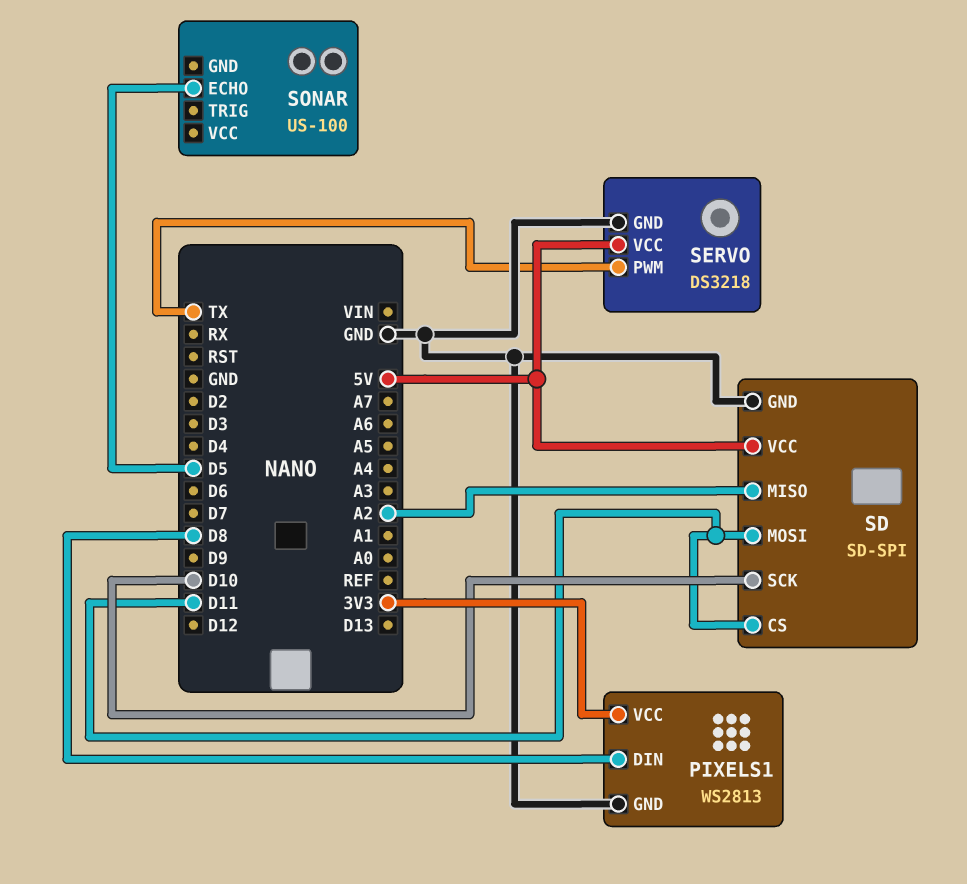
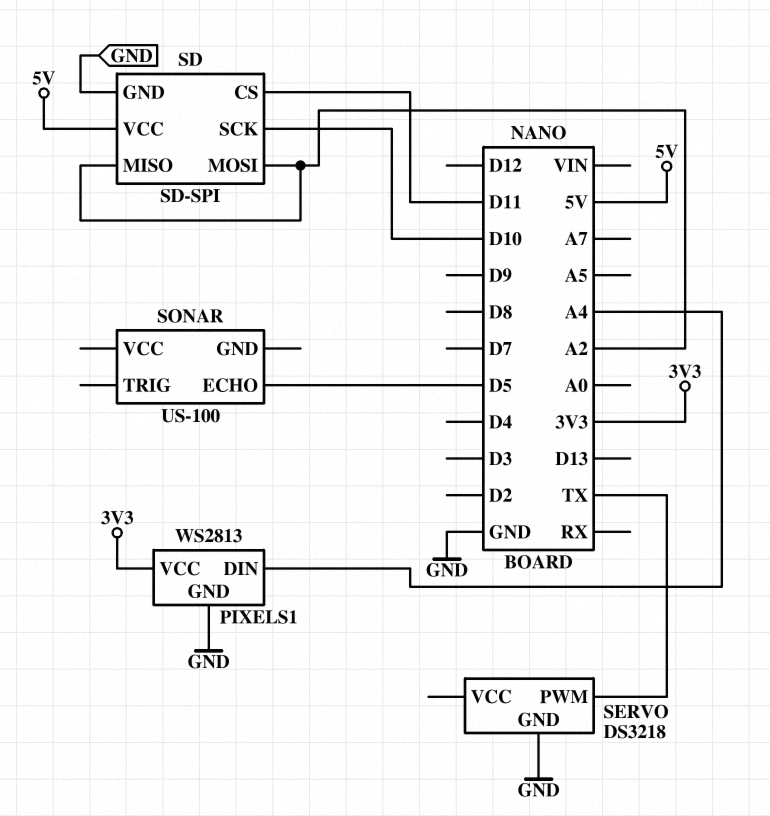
PIXELS1 pin DIN: D8 -> A4
SD pin MOSI: D11 -> A2
SERVO pin VCC: 5V -> none

